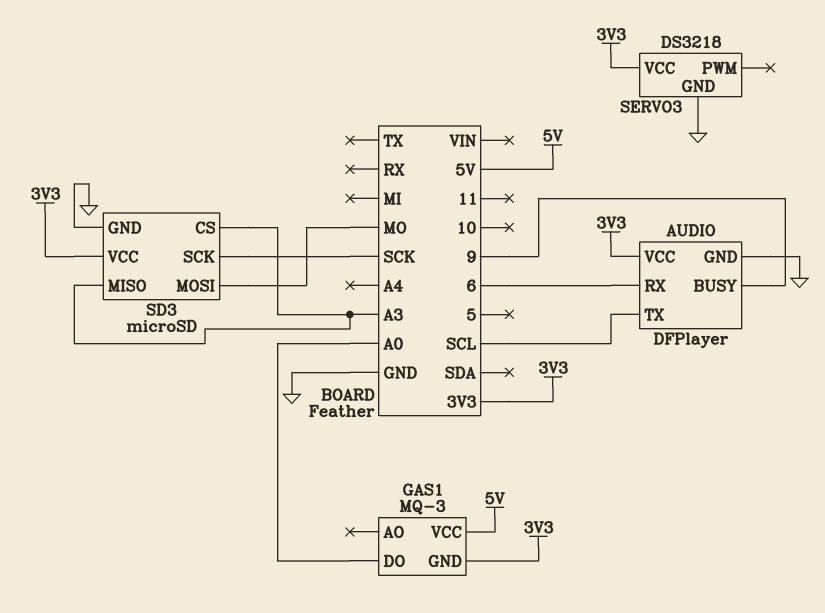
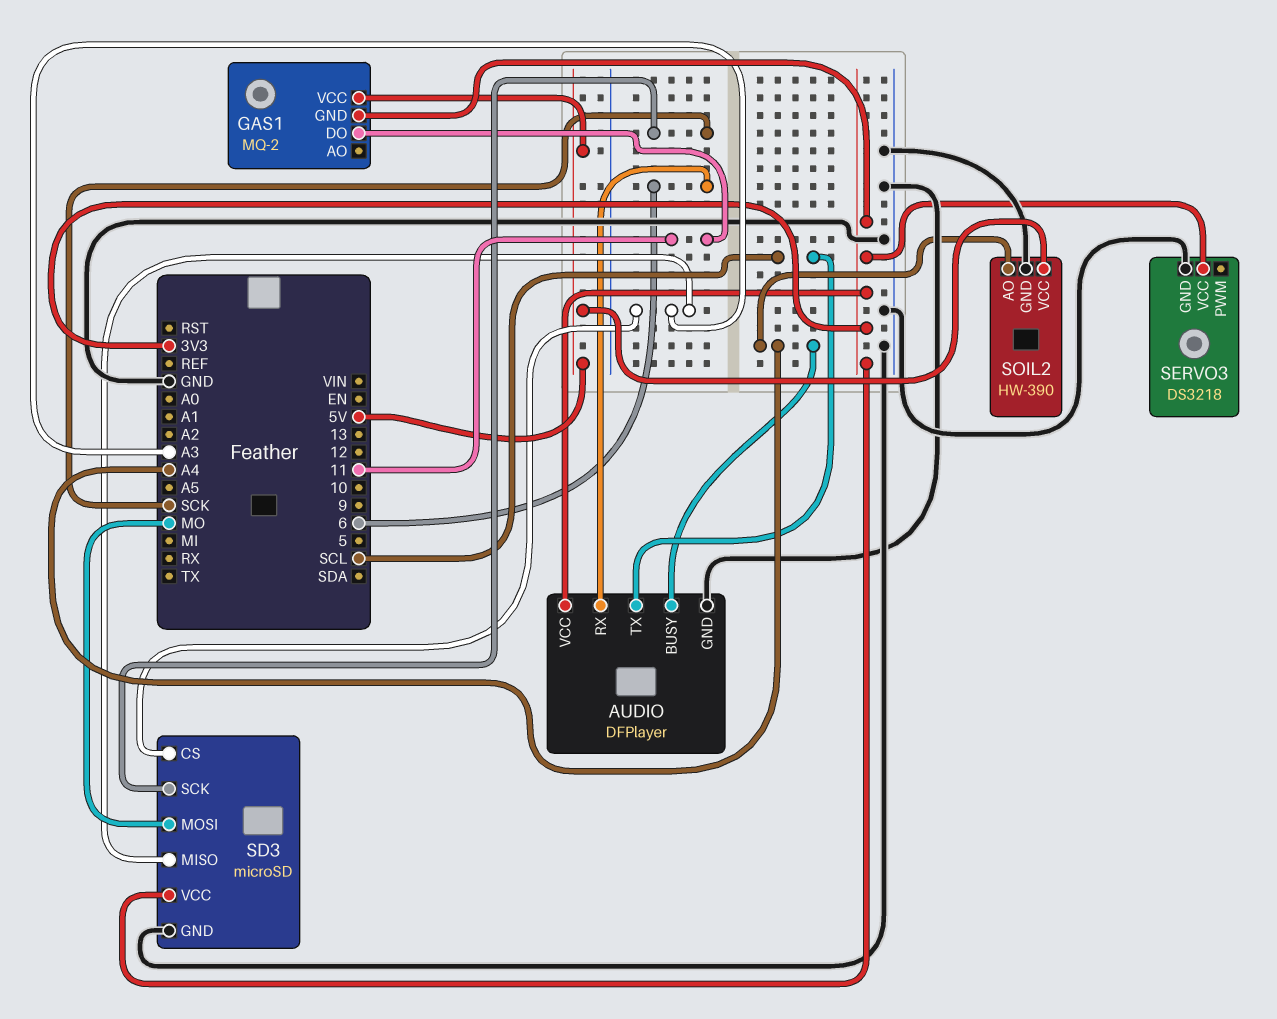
AUDIO pin BUSY: 9 -> A4
GAS1: MQ-3 -> MQ-2
GAS1 pin DO: A0 -> 11
SOIL2: none -> HW-390
SOIL2 pin AO: none -> A4
SOIL2 pin GND: none -> GND
SOIL2 pin VCC: none -> 5V

